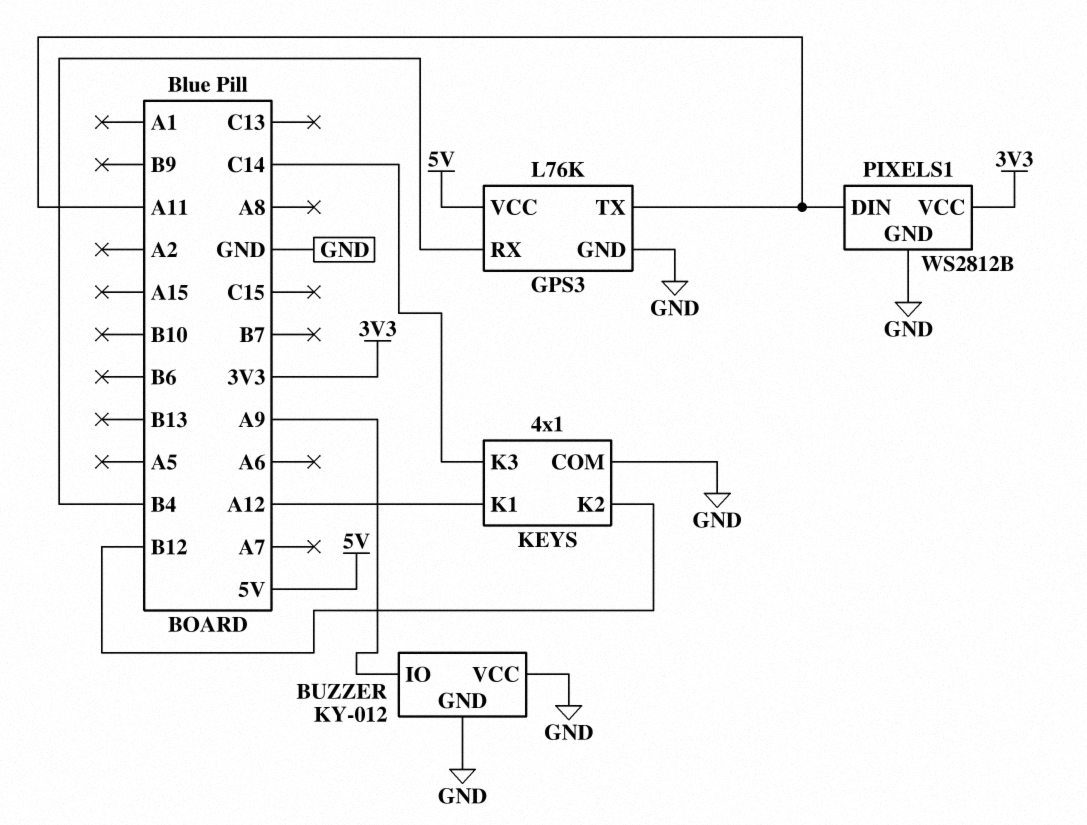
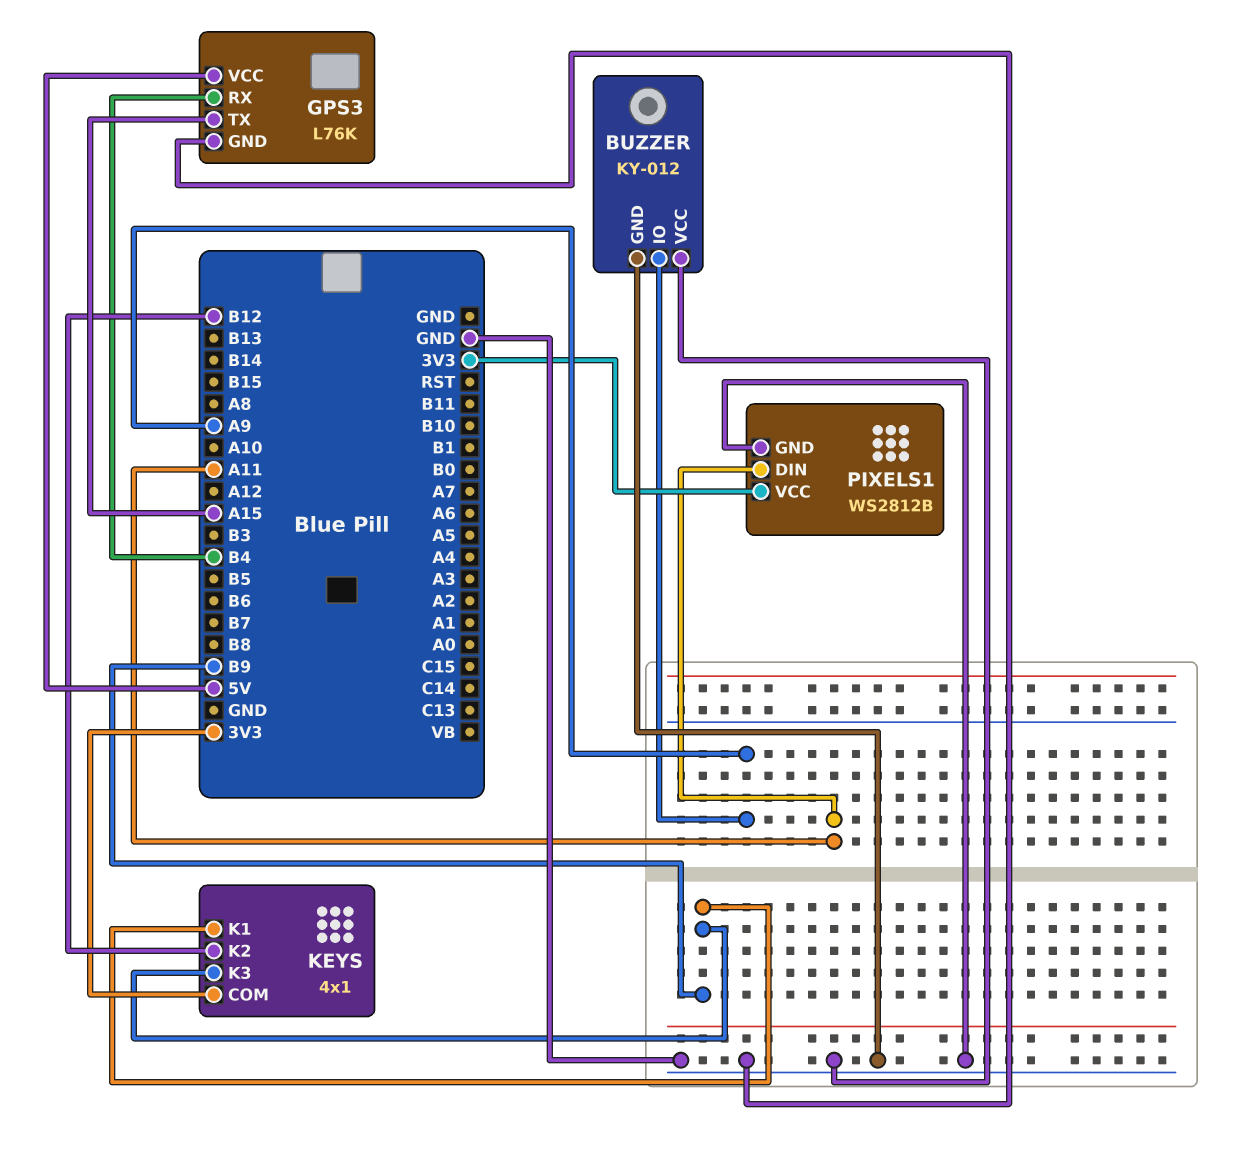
GPS3 pin TX: A11 -> A15
KEYS pin COM: GND -> 3V3
KEYS pin K1: A12 -> B9
KEYS pin K3: C14 -> B9

